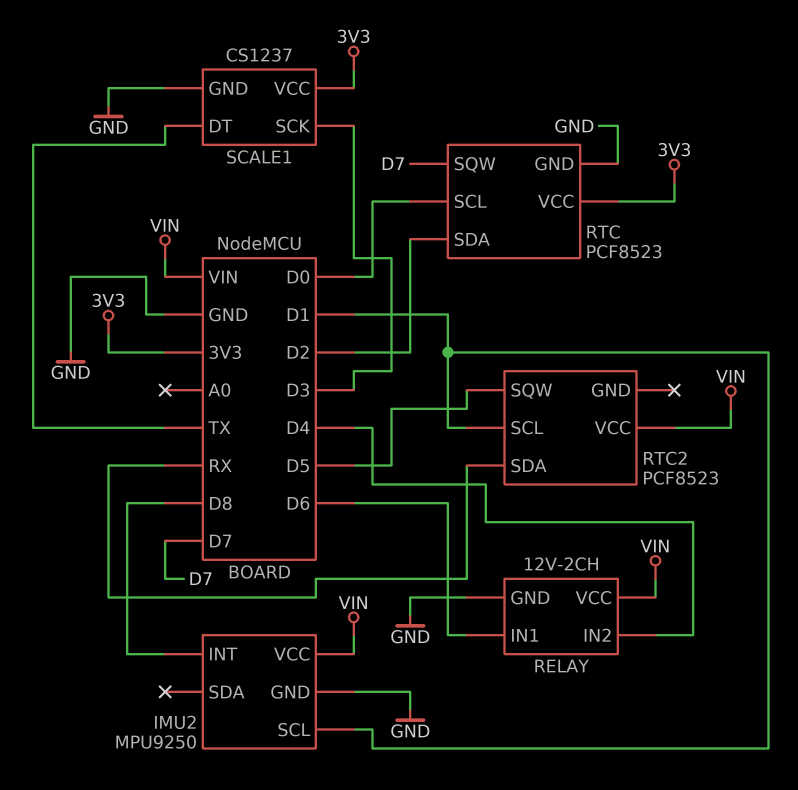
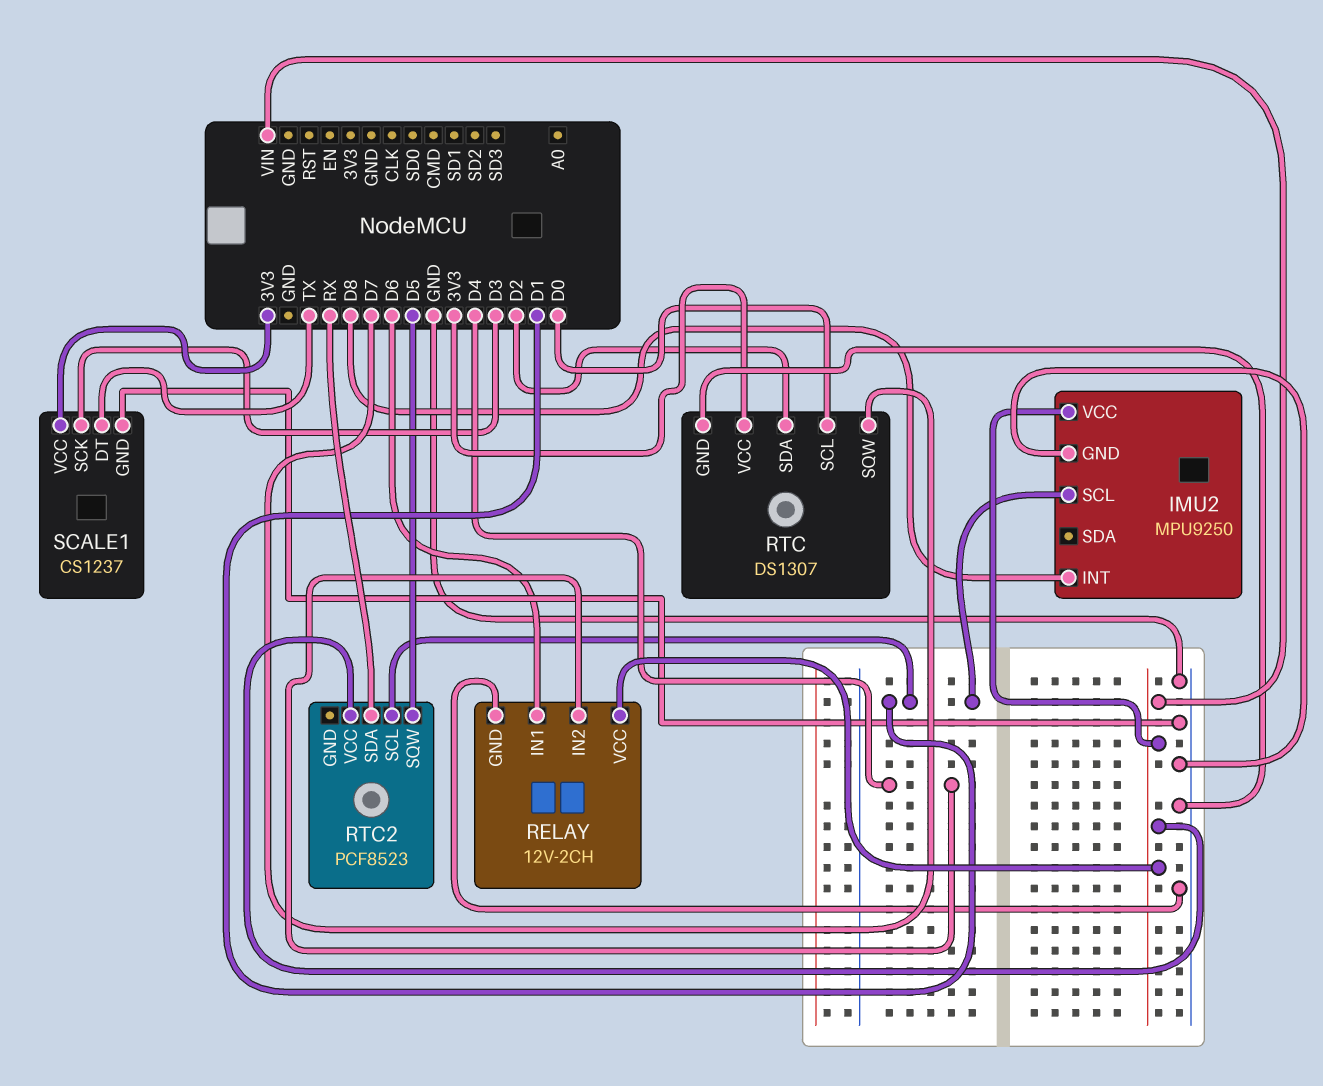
RTC: PCF8523 -> DS1307

